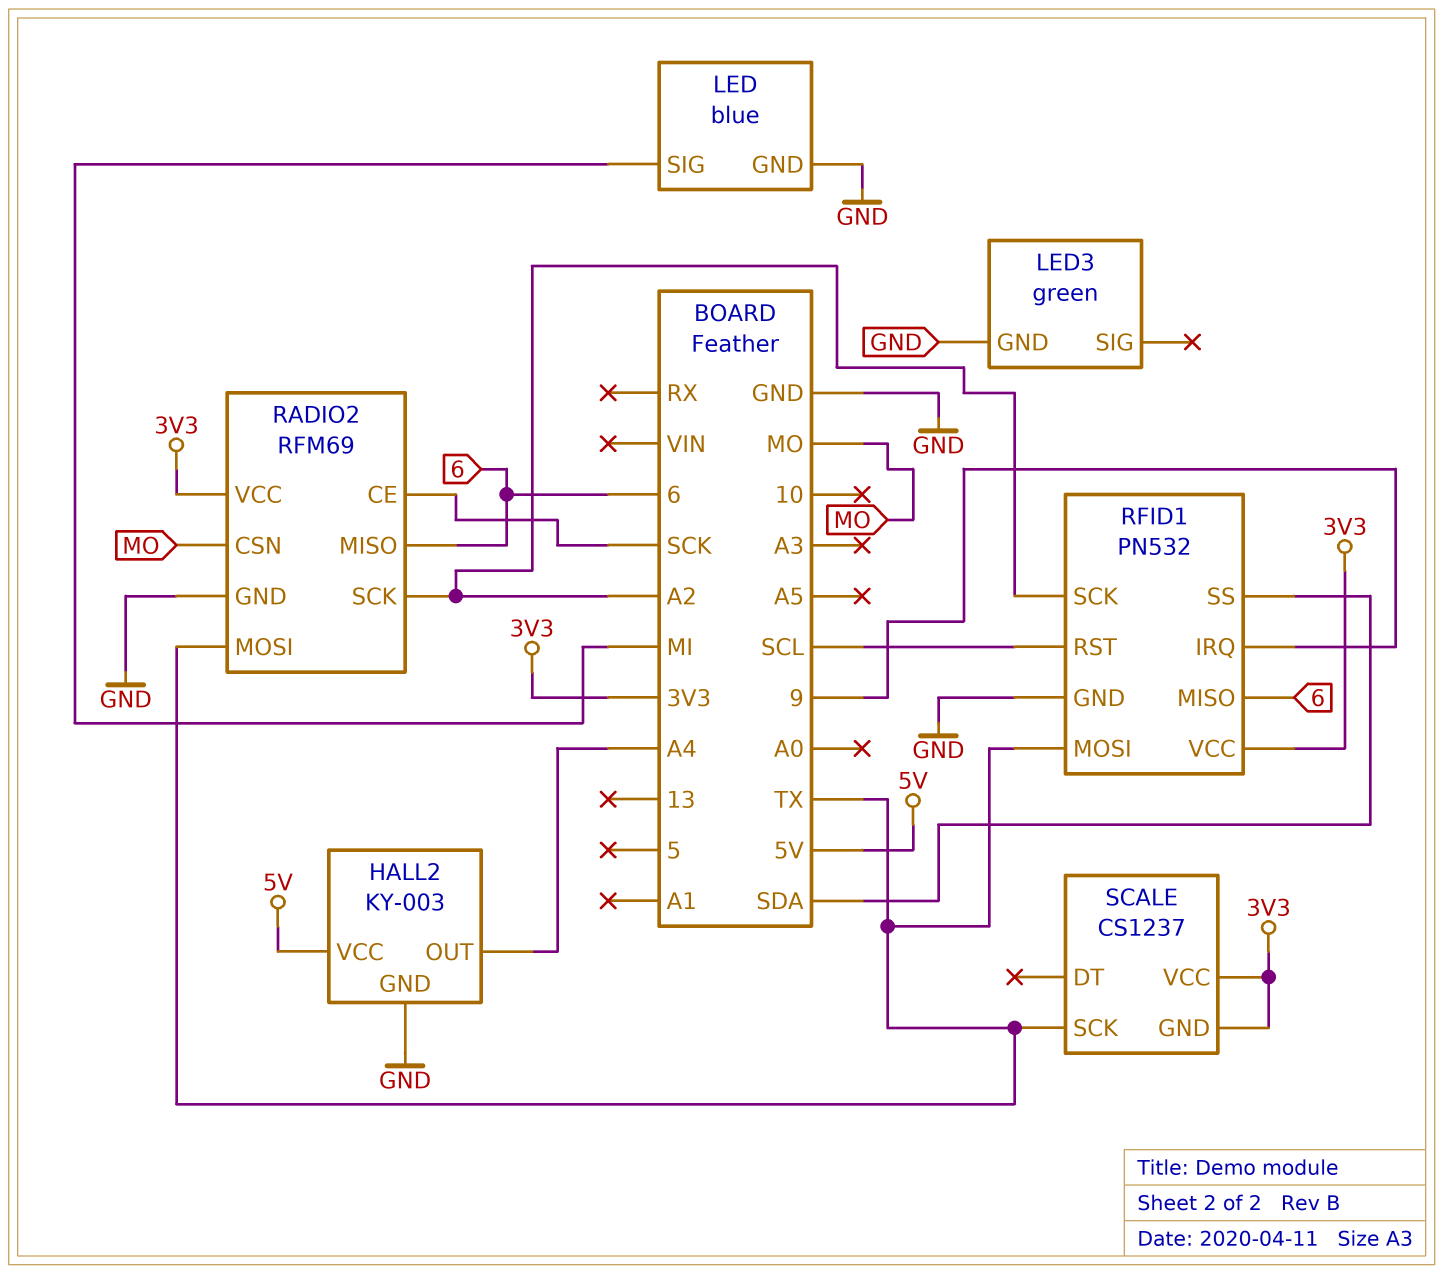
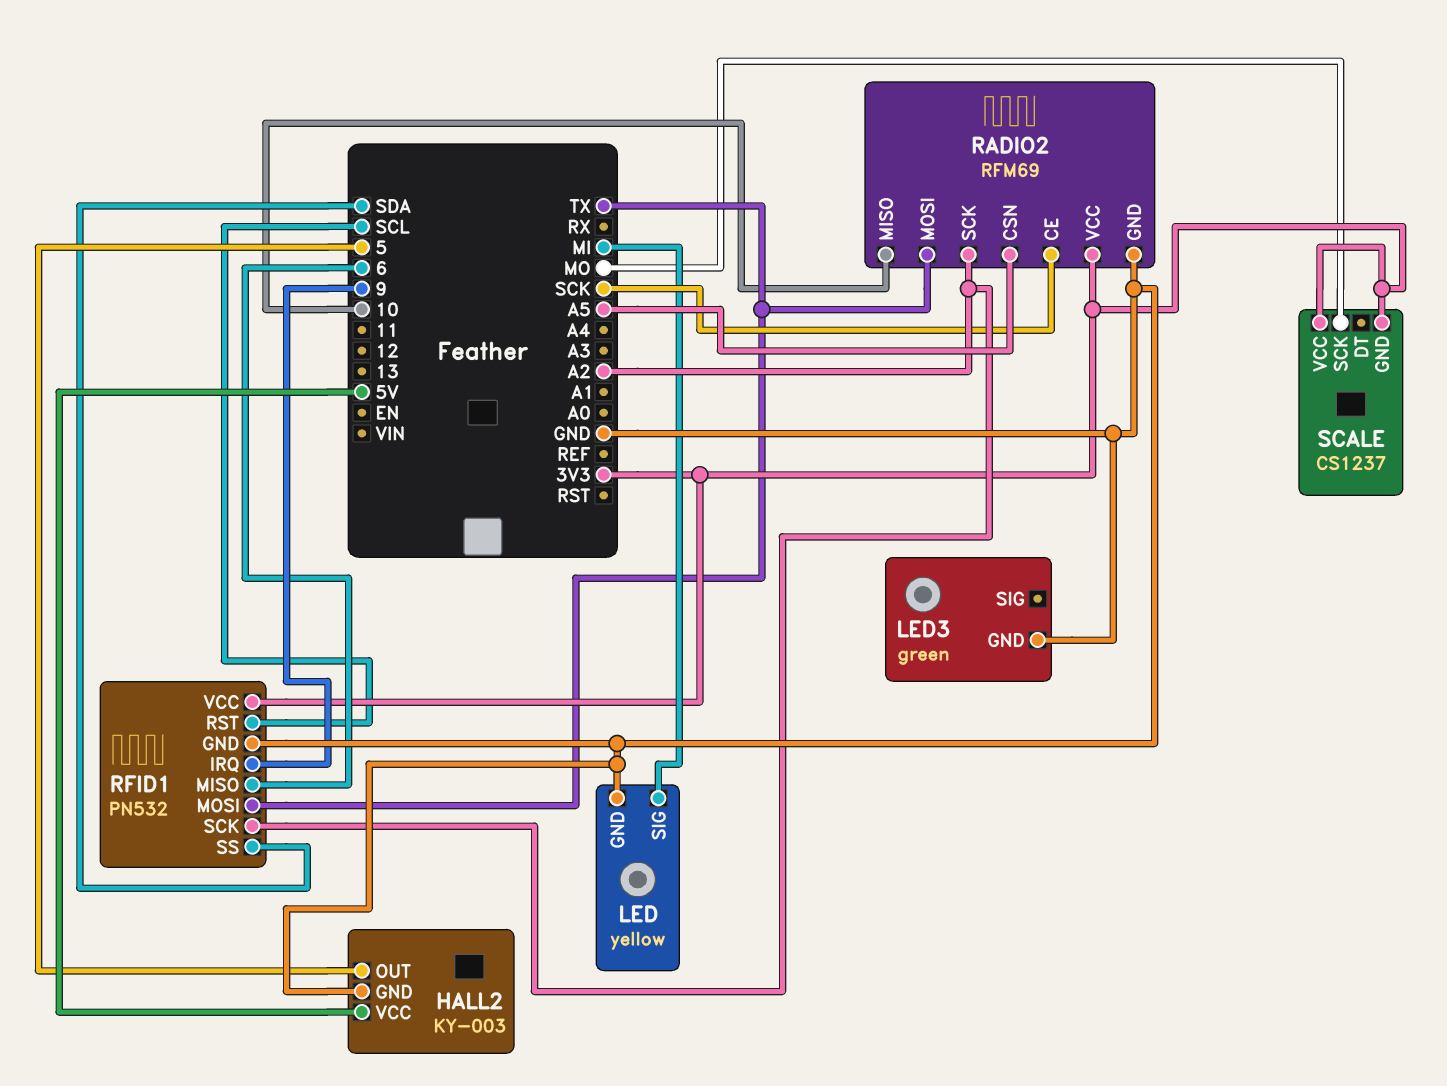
HALL2 pin OUT: A4 -> 5
LED: blue -> yellow
RADIO2 pin CSN: MO -> A5
RADIO2 pin MISO: 6 -> 10
SCALE pin SCK: TX -> MO

